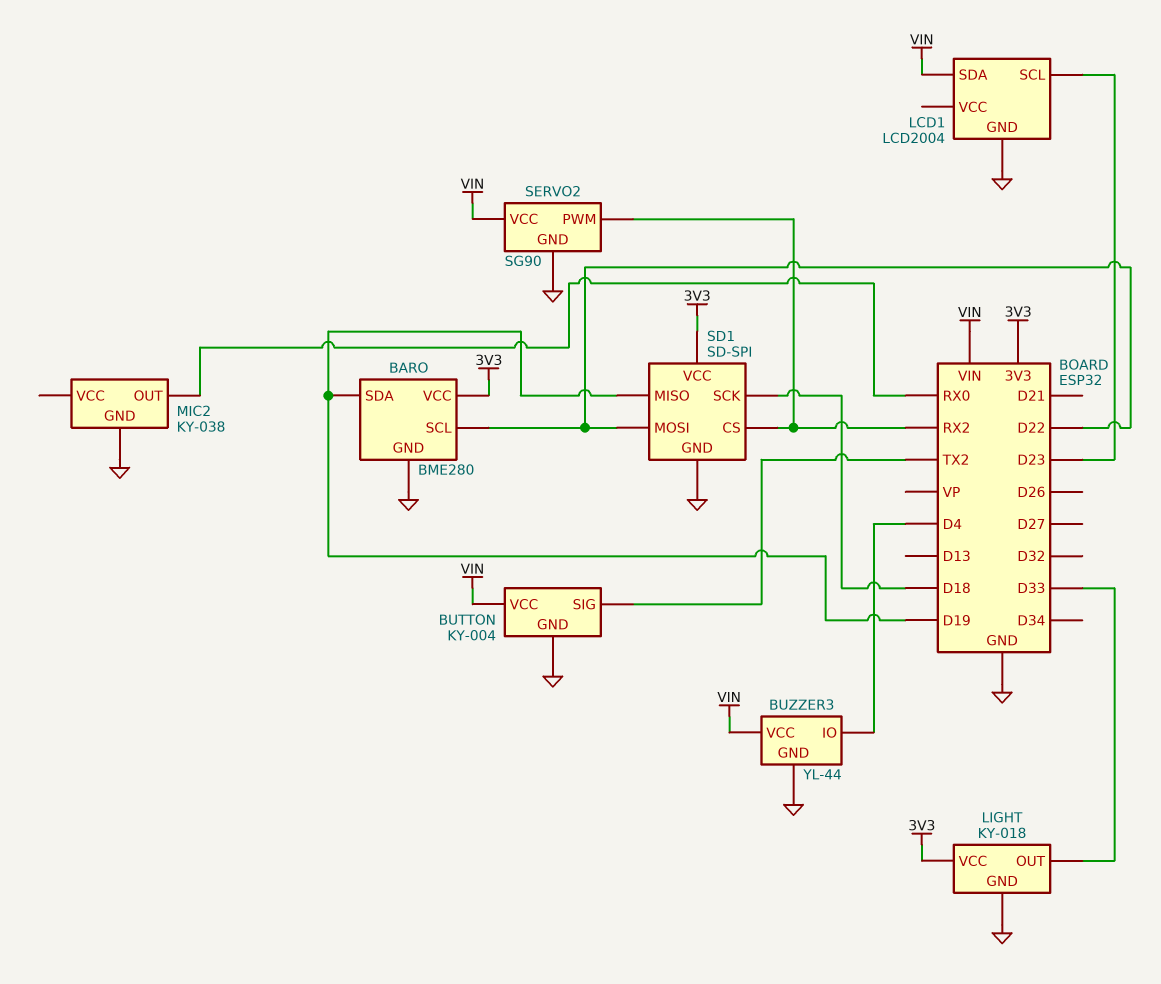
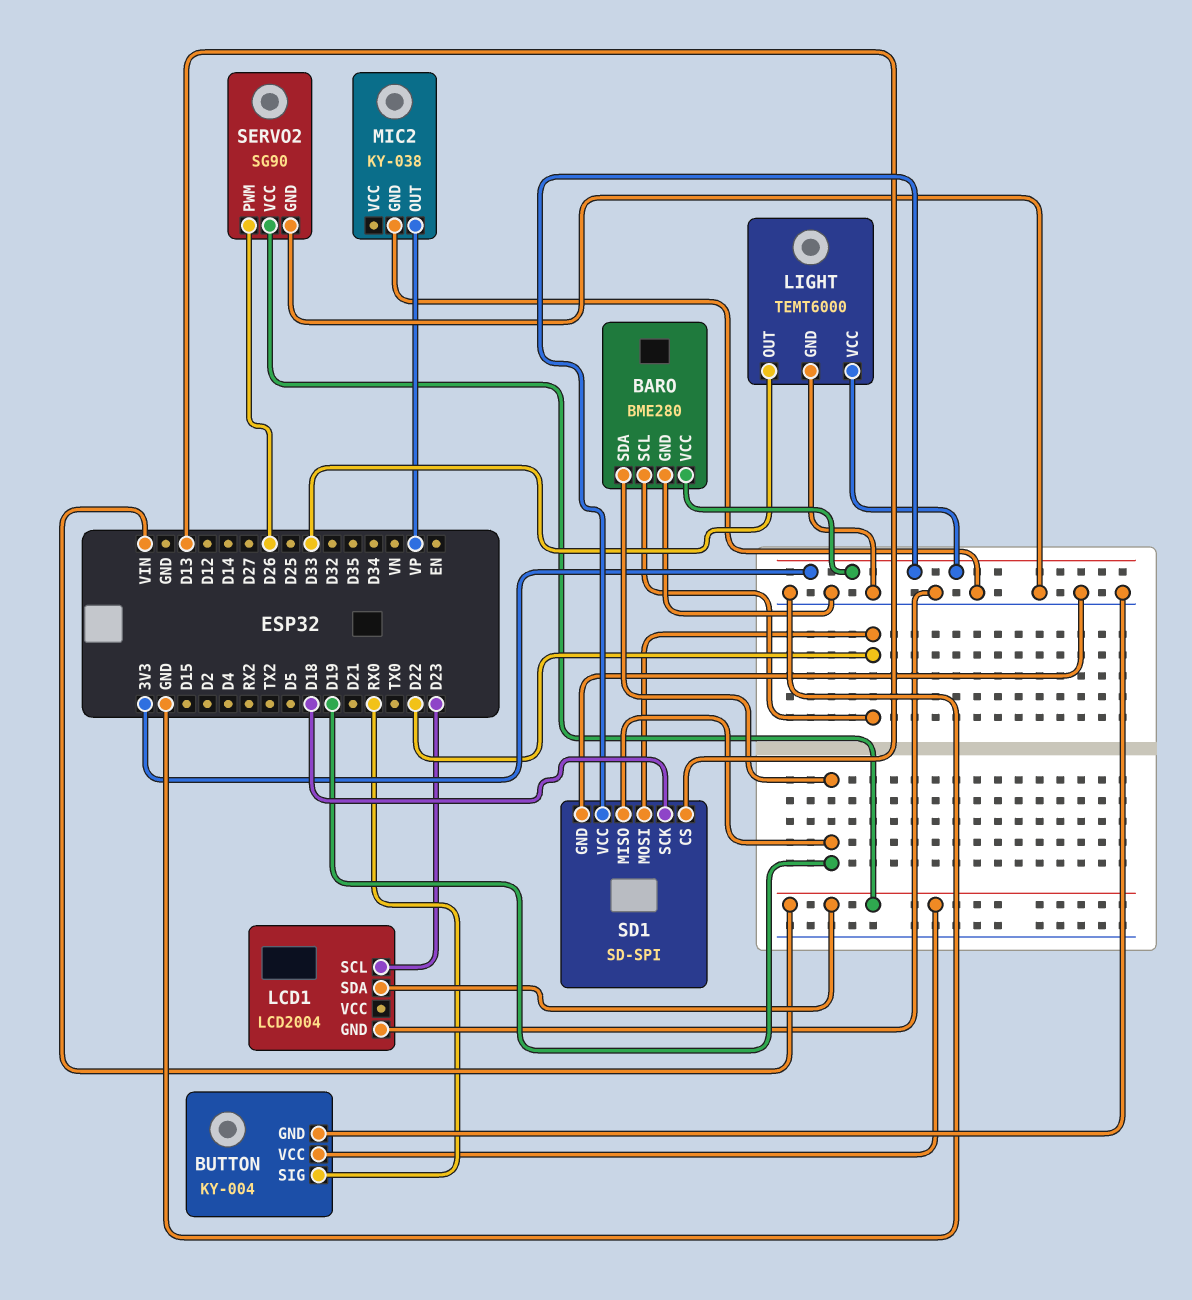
BUTTON pin SIG: TX2 -> RX0
BUZZER3: YL-44 -> none
BUZZER3 pin GND: GND -> none
BUZZER3 pin IO: D4 -> none
BUZZER3 pin VCC: VIN -> none
LIGHT: KY-018 -> TEMT6000
MIC2 pin OUT: RX0 -> VP
SD1 pin CS: RX2 -> D13
SERVO2 pin PWM: RX2 -> D26

